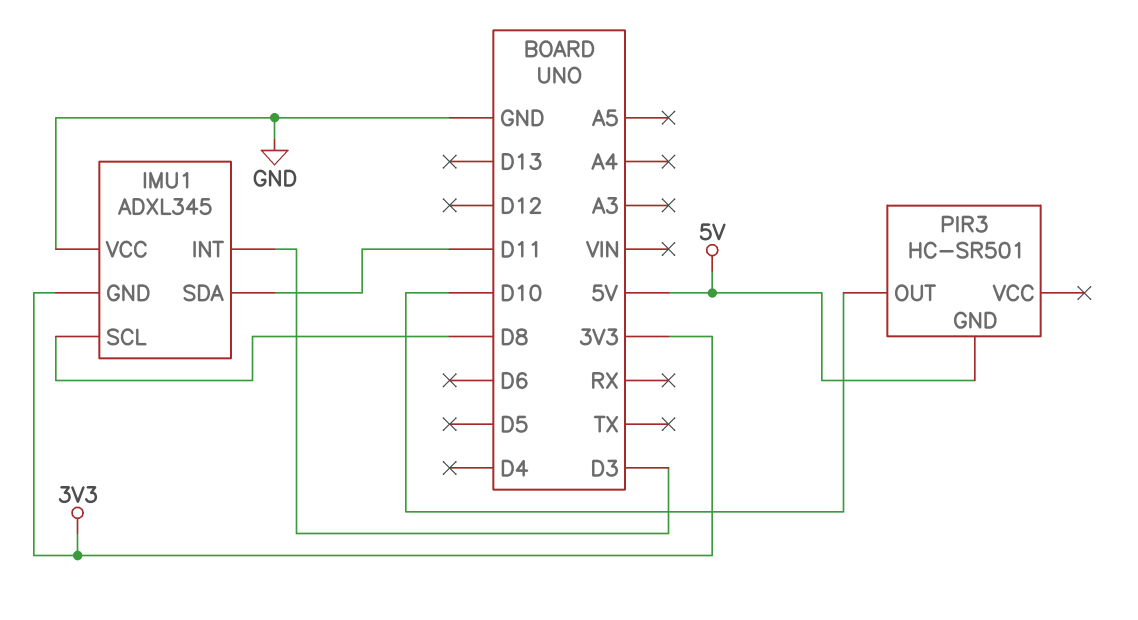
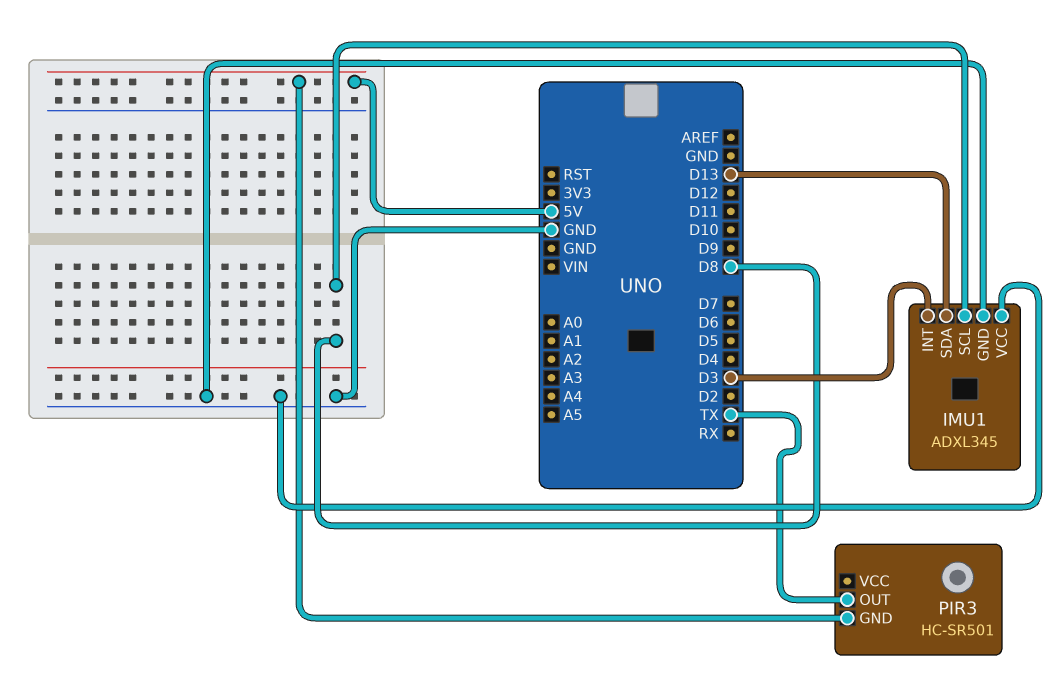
IMU1 pin GND: 3V3 -> GND
IMU1 pin SDA: D11 -> D13
PIR3 pin OUT: D10 -> TX

